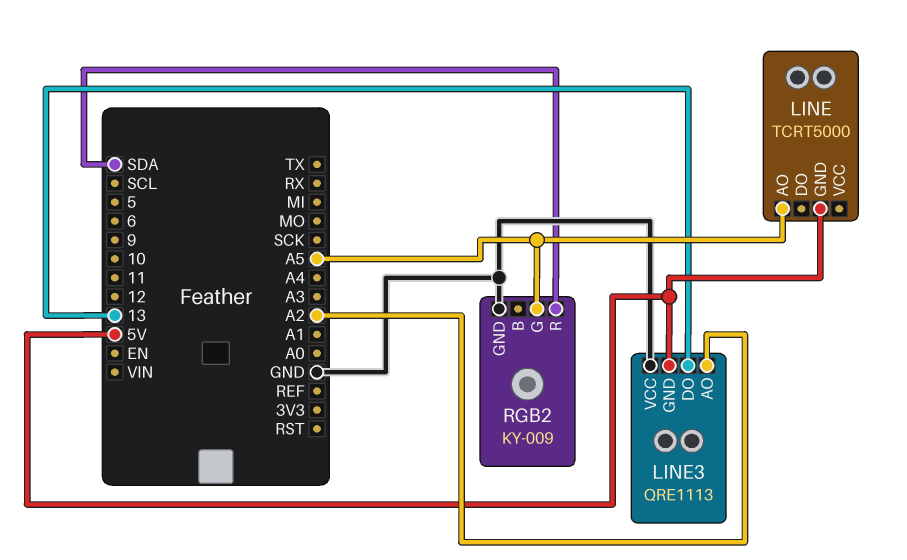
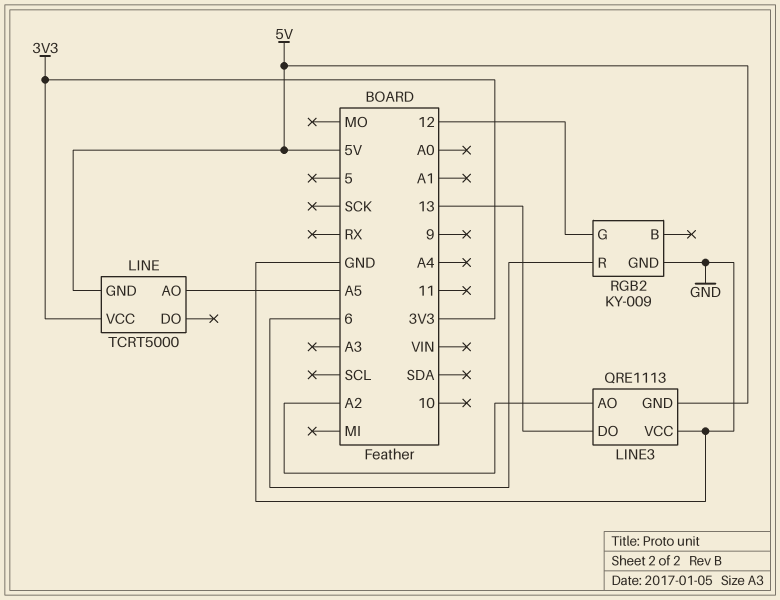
LINE pin VCC: none -> 3V3
RGB2 pin G: A5 -> 12
RGB2 pin R: SDA -> 6

